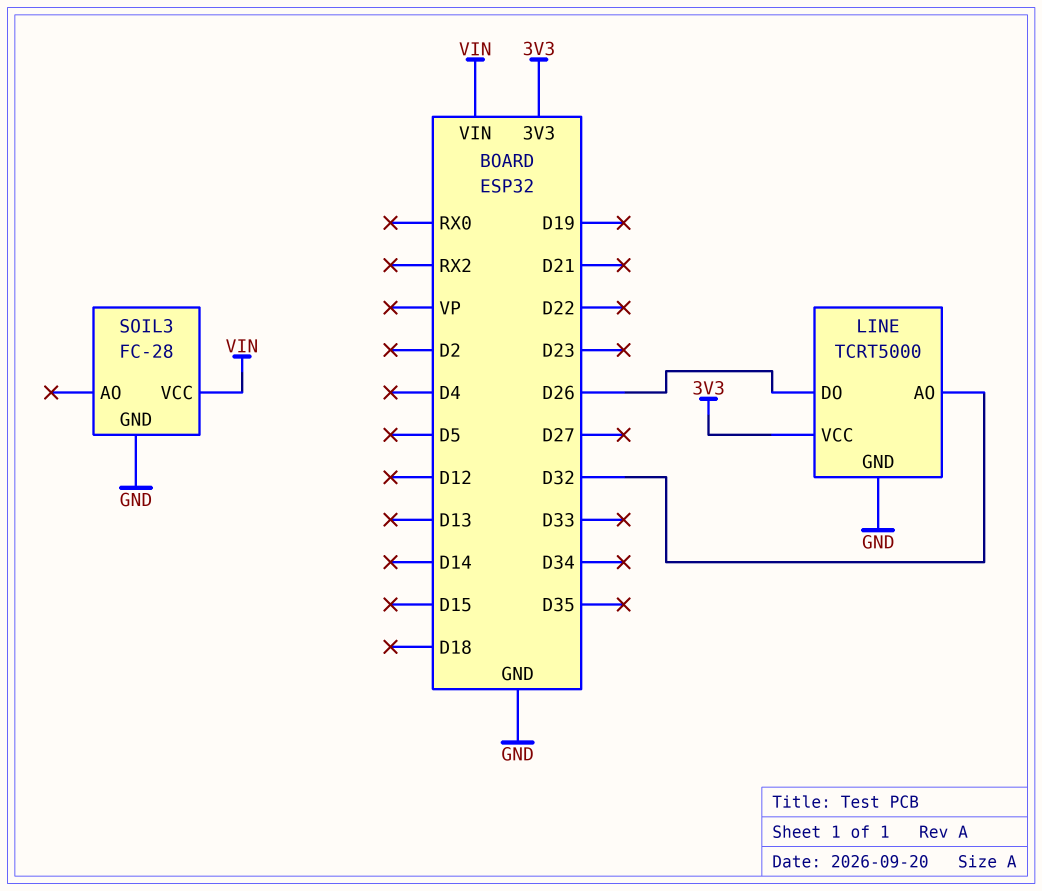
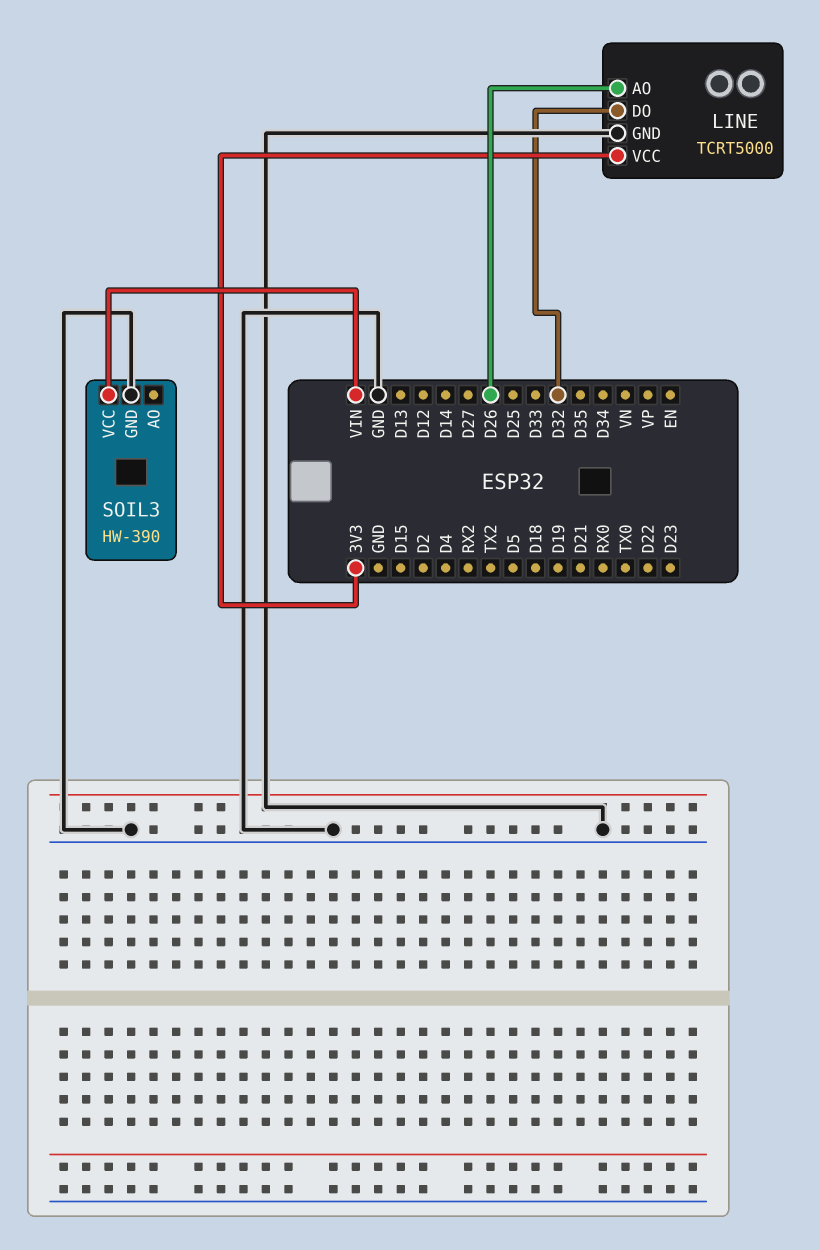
LINE pin AO: D32 -> D26
LINE pin DO: D26 -> D32
SOIL3: FC-28 -> HW-390

